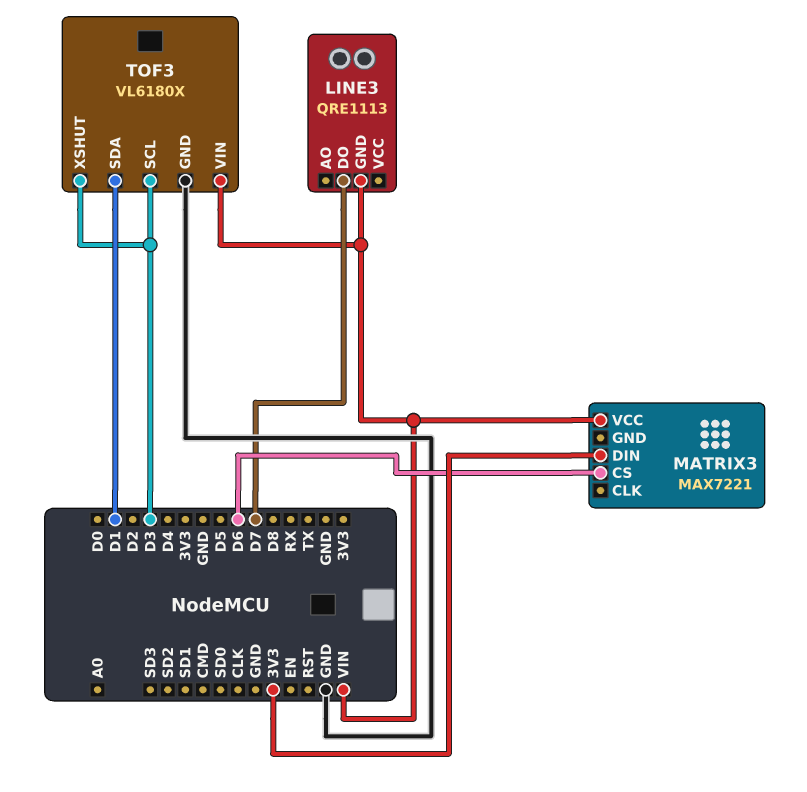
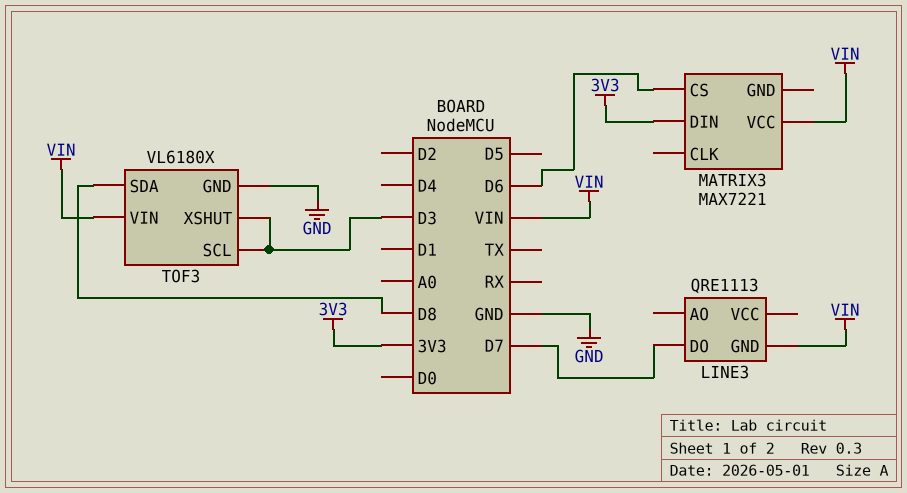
TOF3 pin SDA: D1 -> D8

